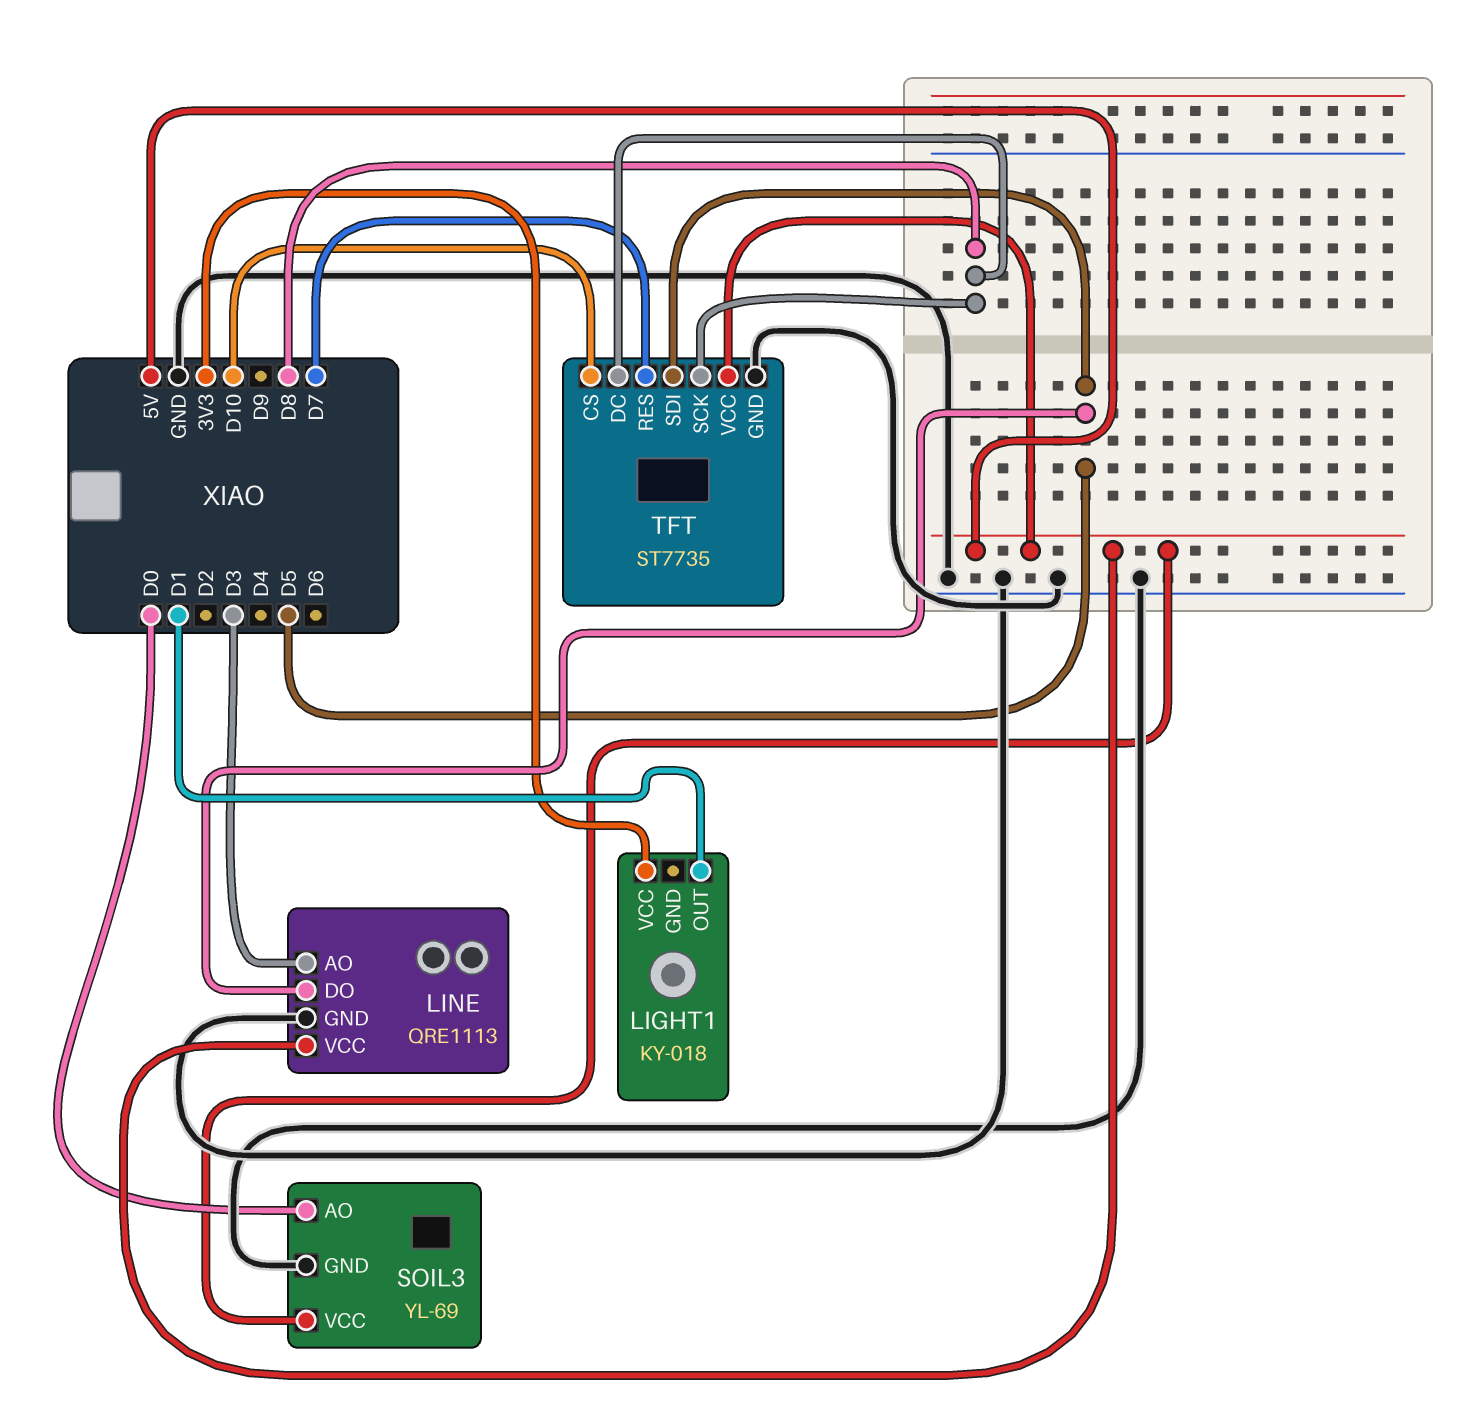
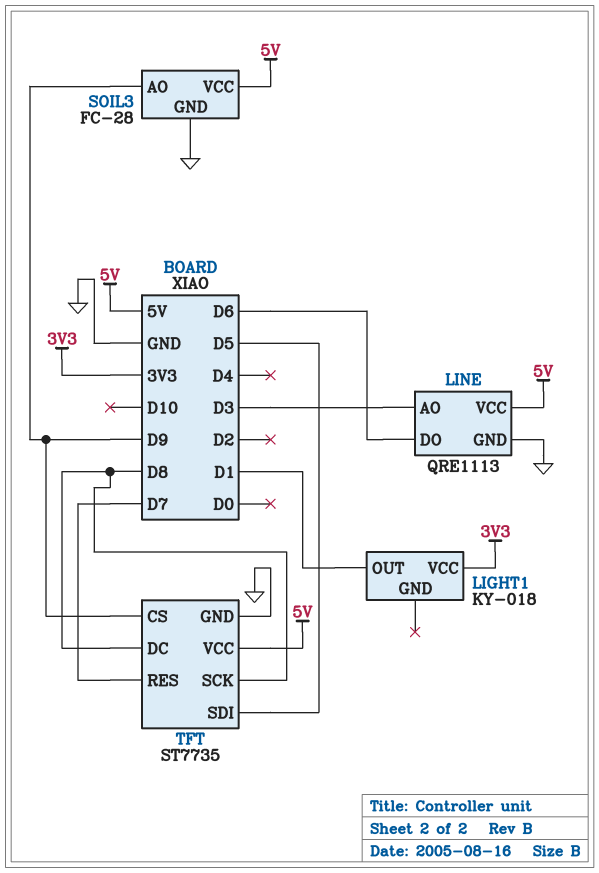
LINE pin DO: D5 -> D6
SOIL3: YL-69 -> FC-28
SOIL3 pin AO: D0 -> D9
TFT pin CS: D10 -> D9

